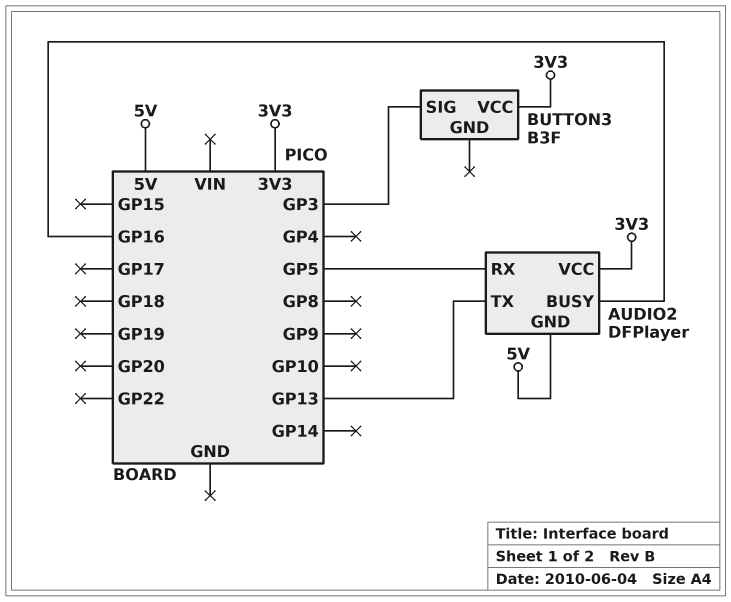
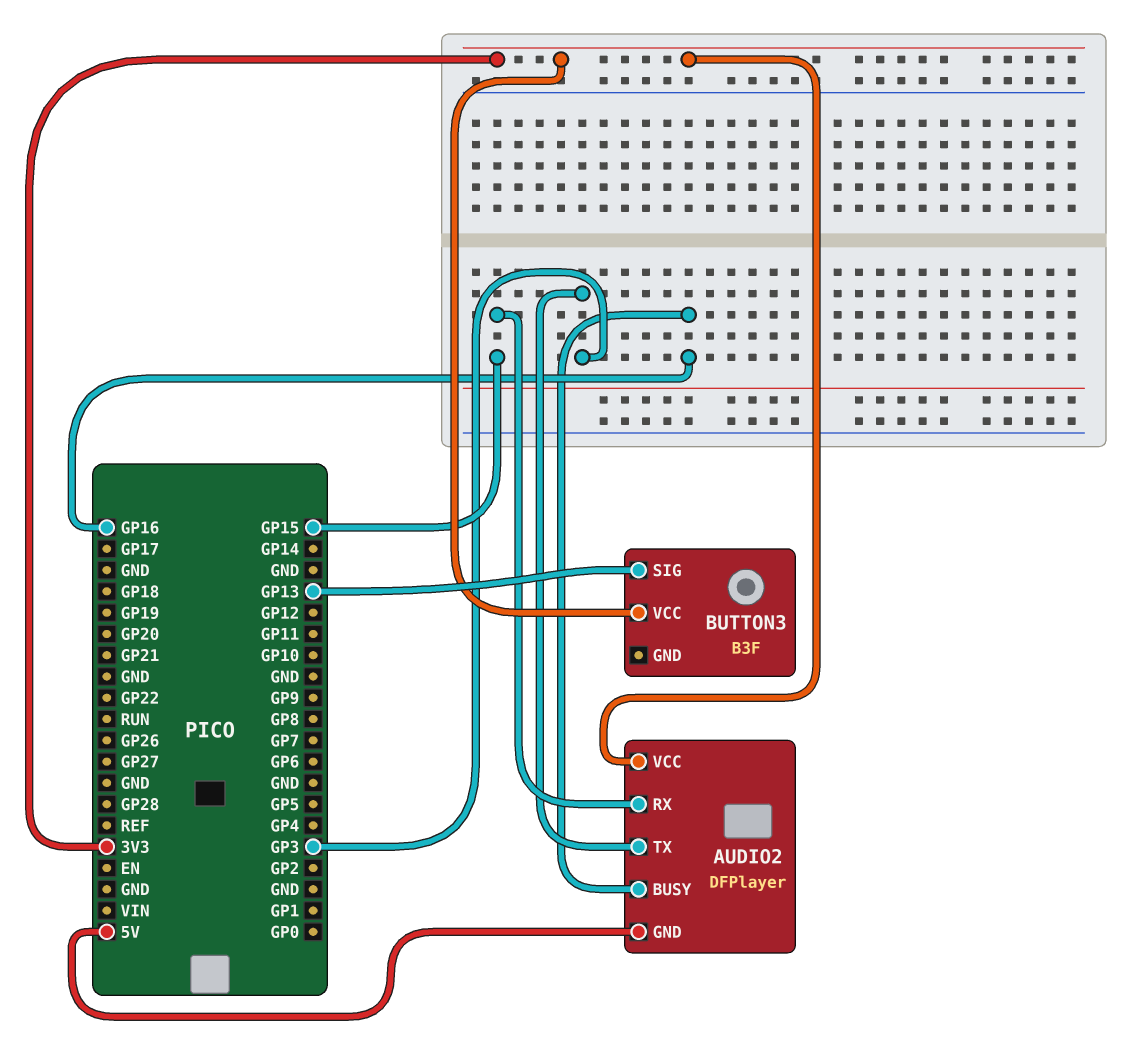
AUDIO2 pin RX: GP5 -> GP15
AUDIO2 pin TX: GP13 -> GP3
BUTTON3 pin SIG: GP3 -> GP13

